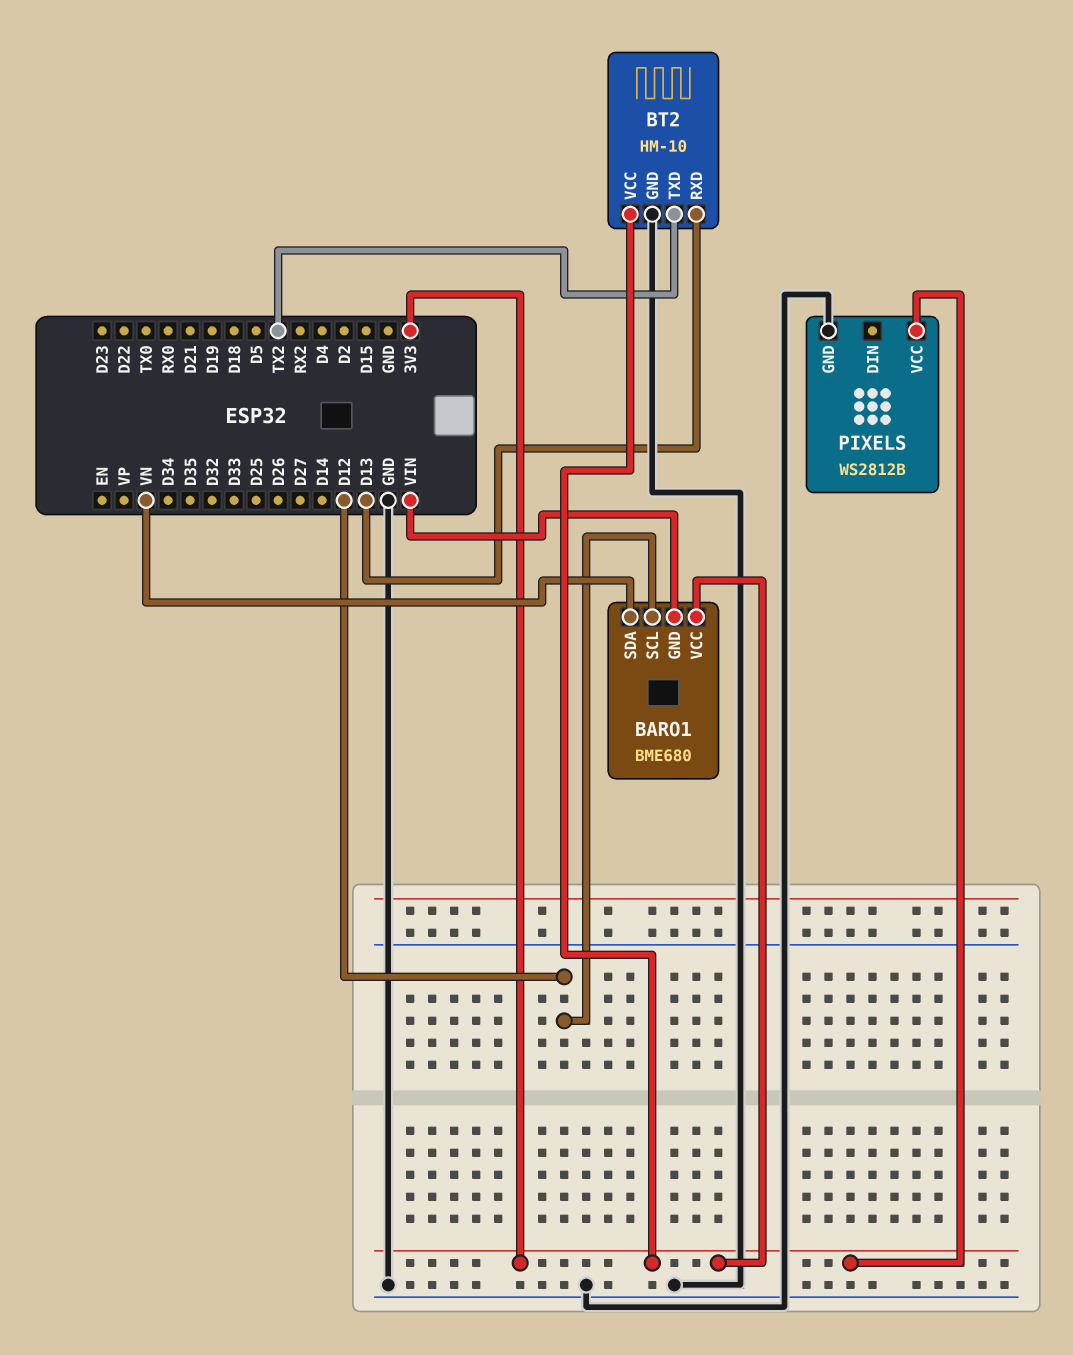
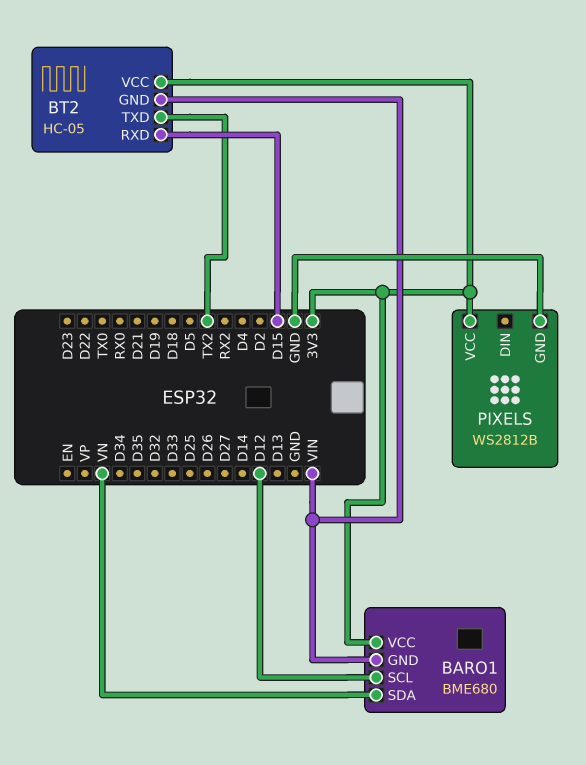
BT2: HM-10 -> HC-05
BT2 pin GND: GND -> VIN
BT2 pin RXD: D13 -> D15

